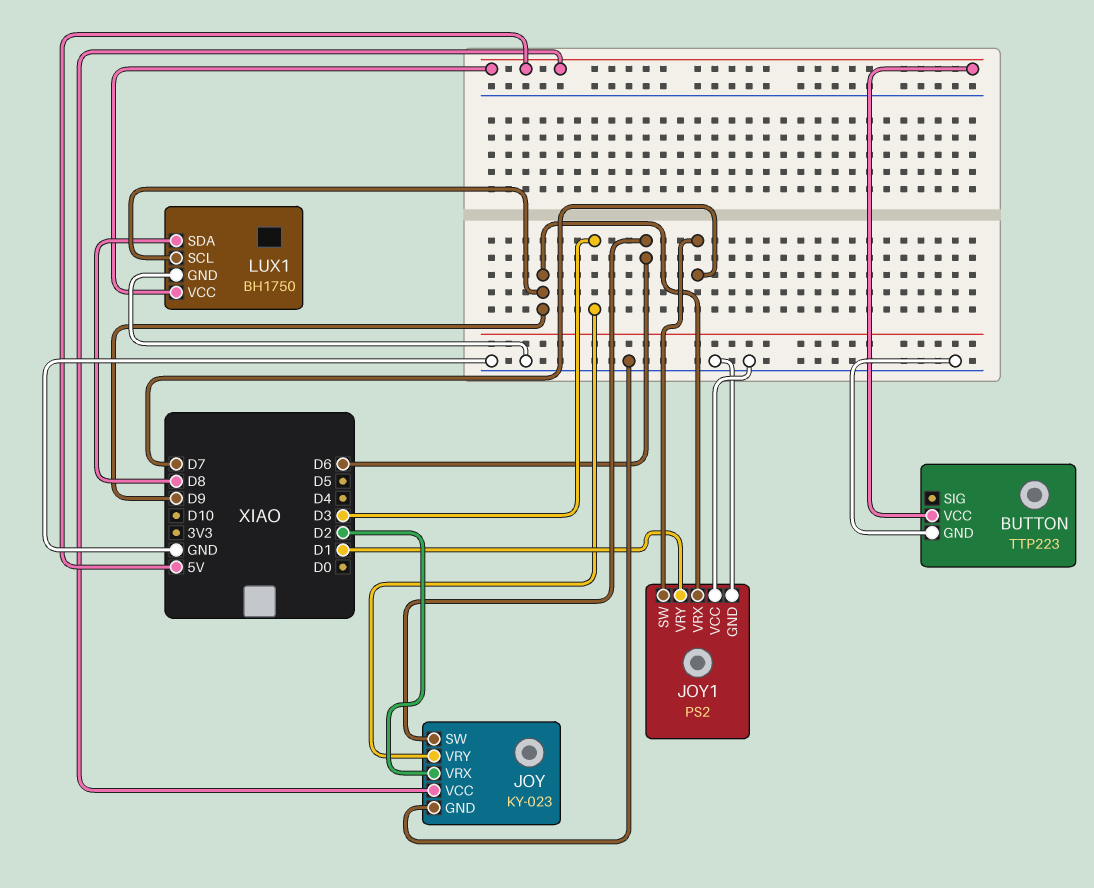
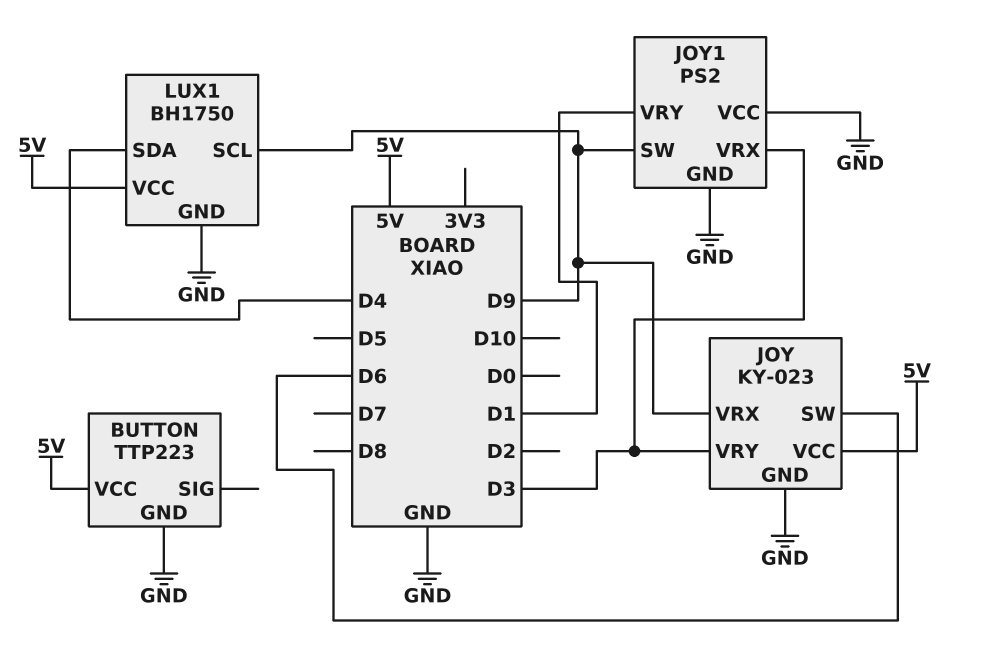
JOY pin VRX: D2 -> D9
JOY1 pin SW: D7 -> D9
JOY1 pin VRX: D9 -> D3
LUX1 pin SDA: D8 -> D4

